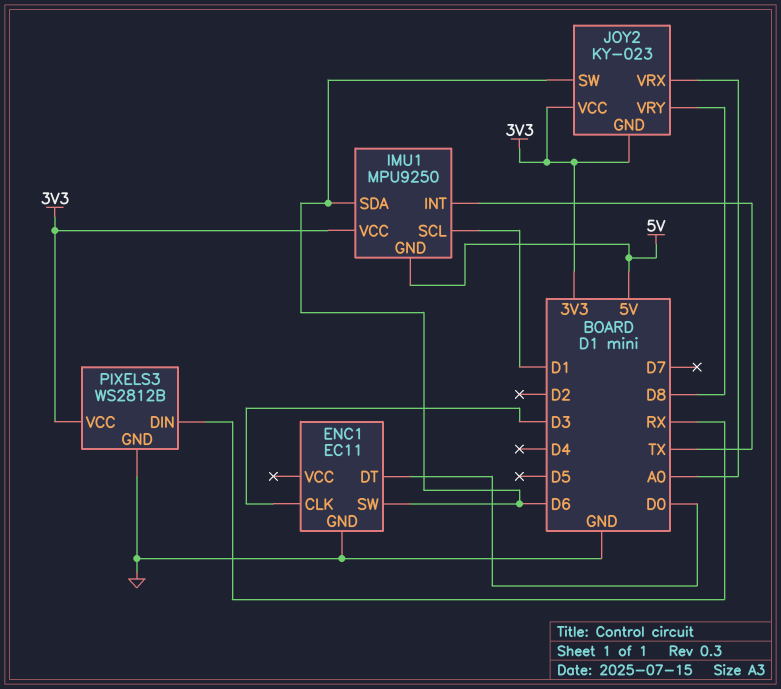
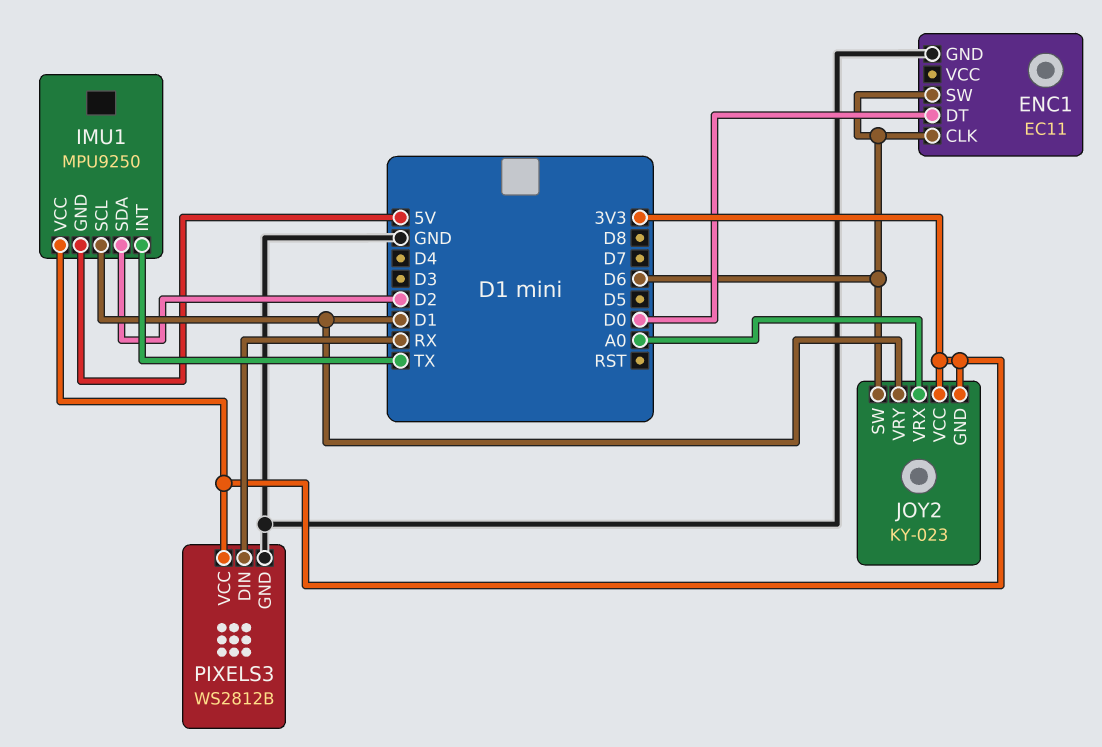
ENC1 pin CLK: D3 -> D6
IMU1 pin SDA: D6 -> D2
JOY2 pin VRY: D8 -> D1

